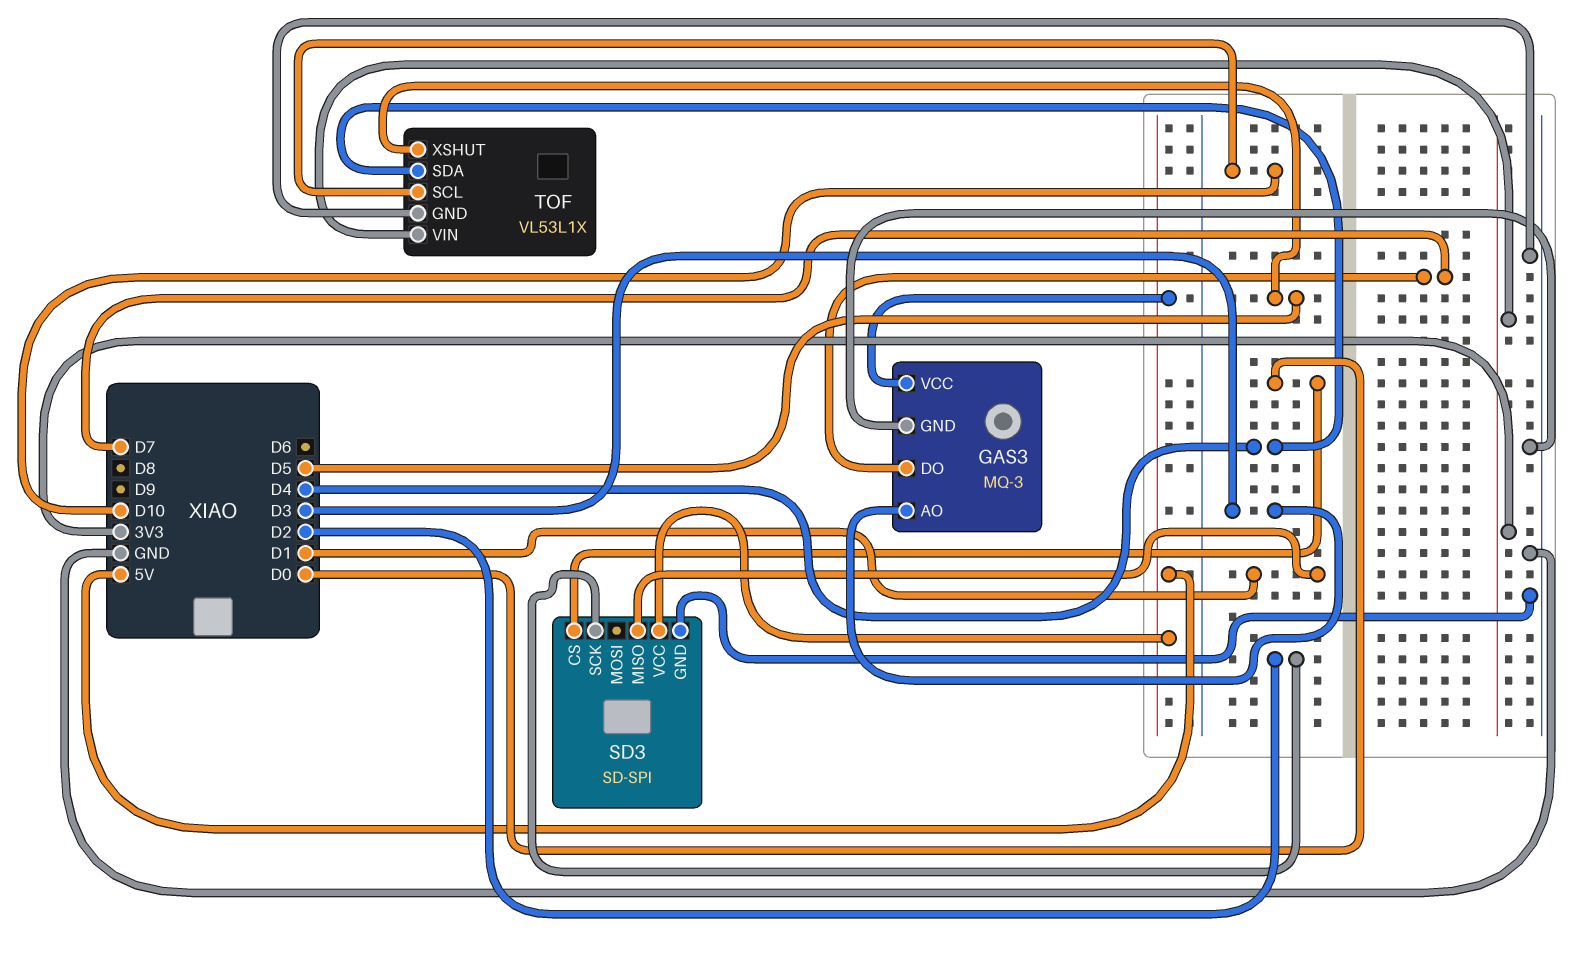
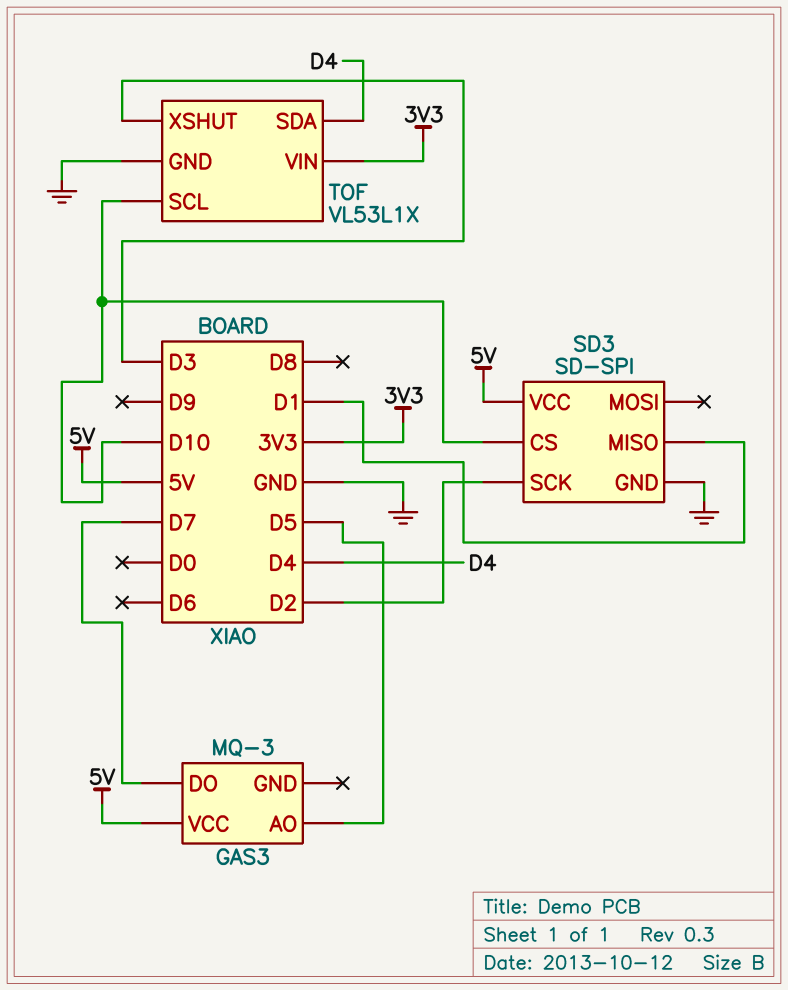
GAS3 pin AO: D3 -> D5
GAS3 pin GND: GND -> none
SD3 pin CS: D0 -> D10
TOF pin XSHUT: D5 -> D3

